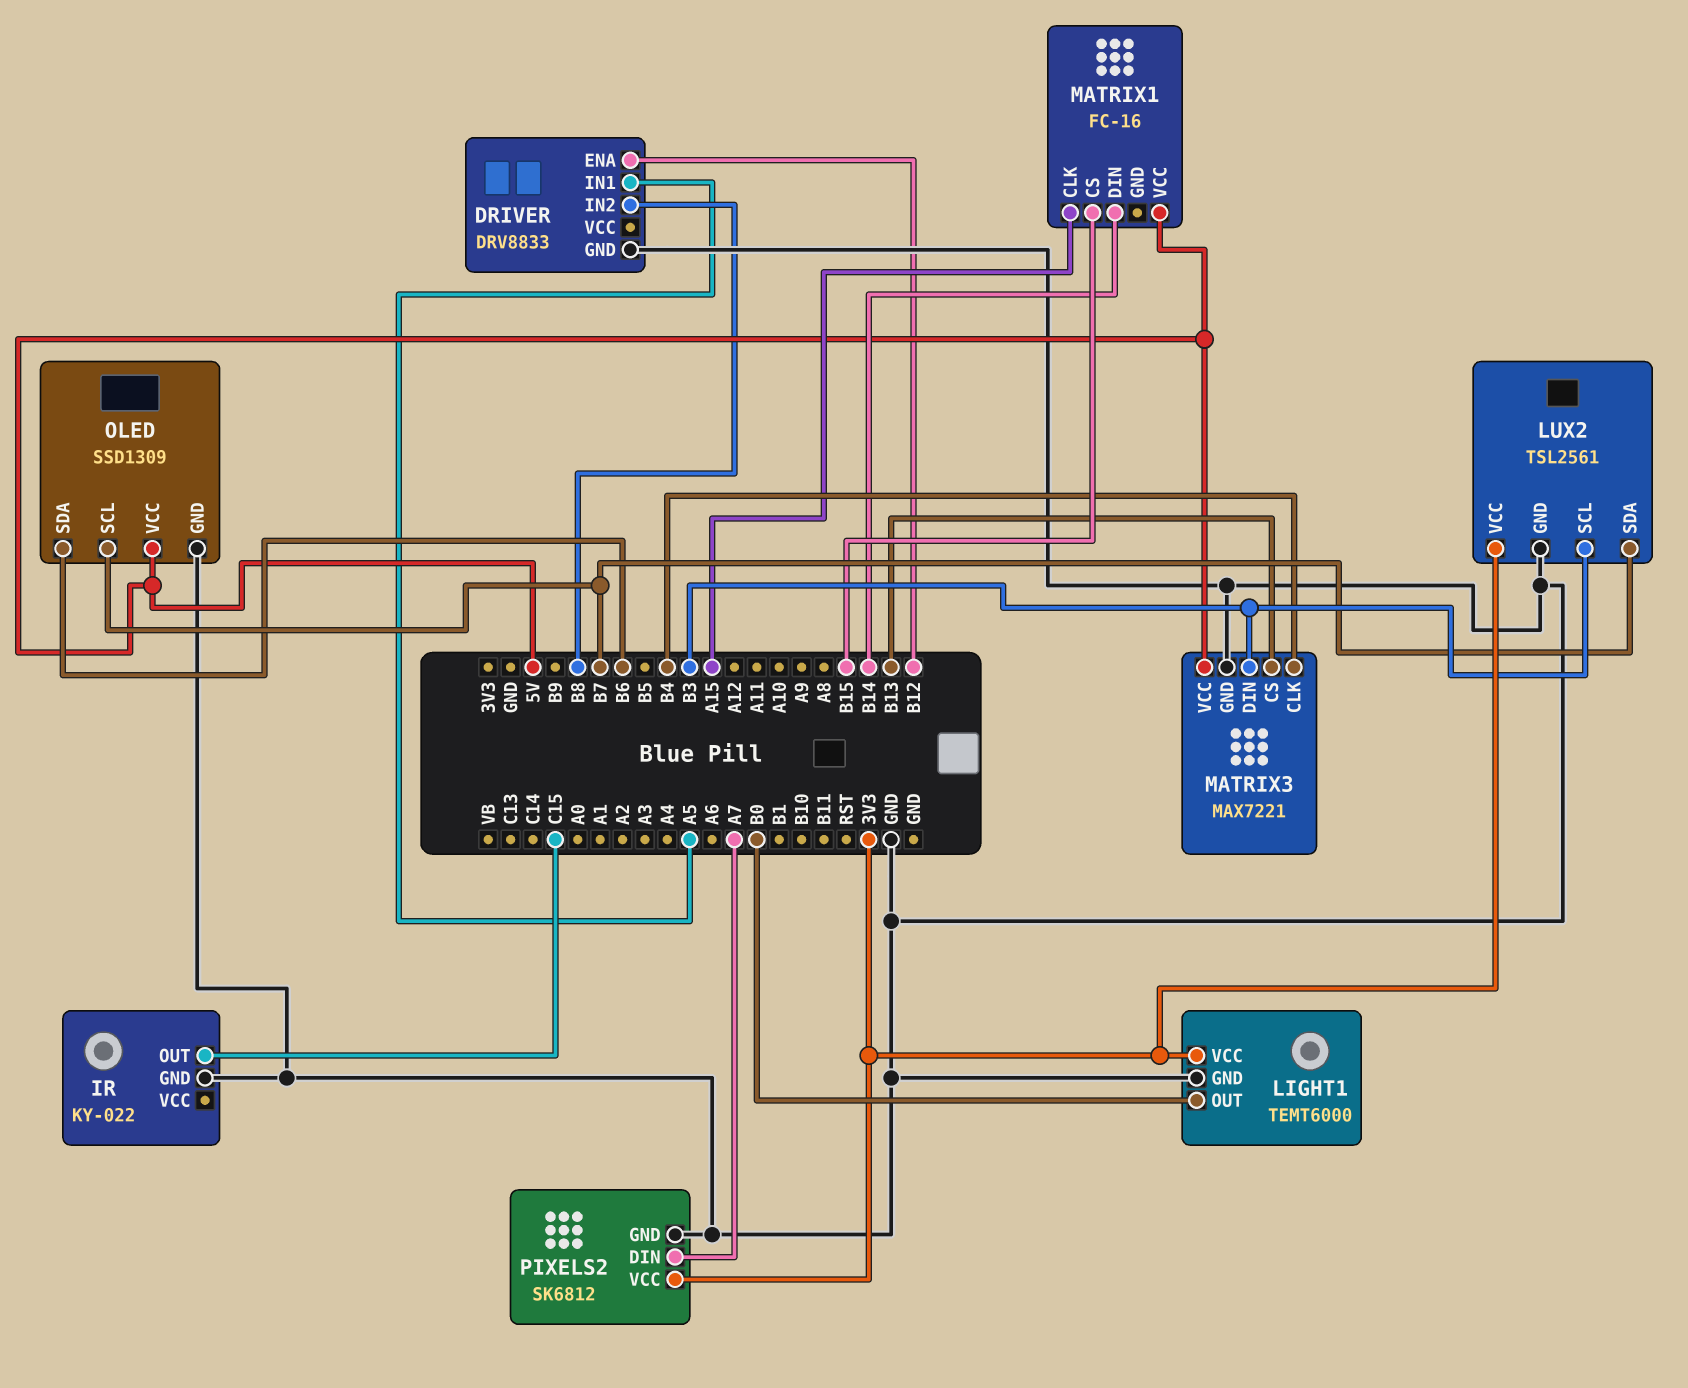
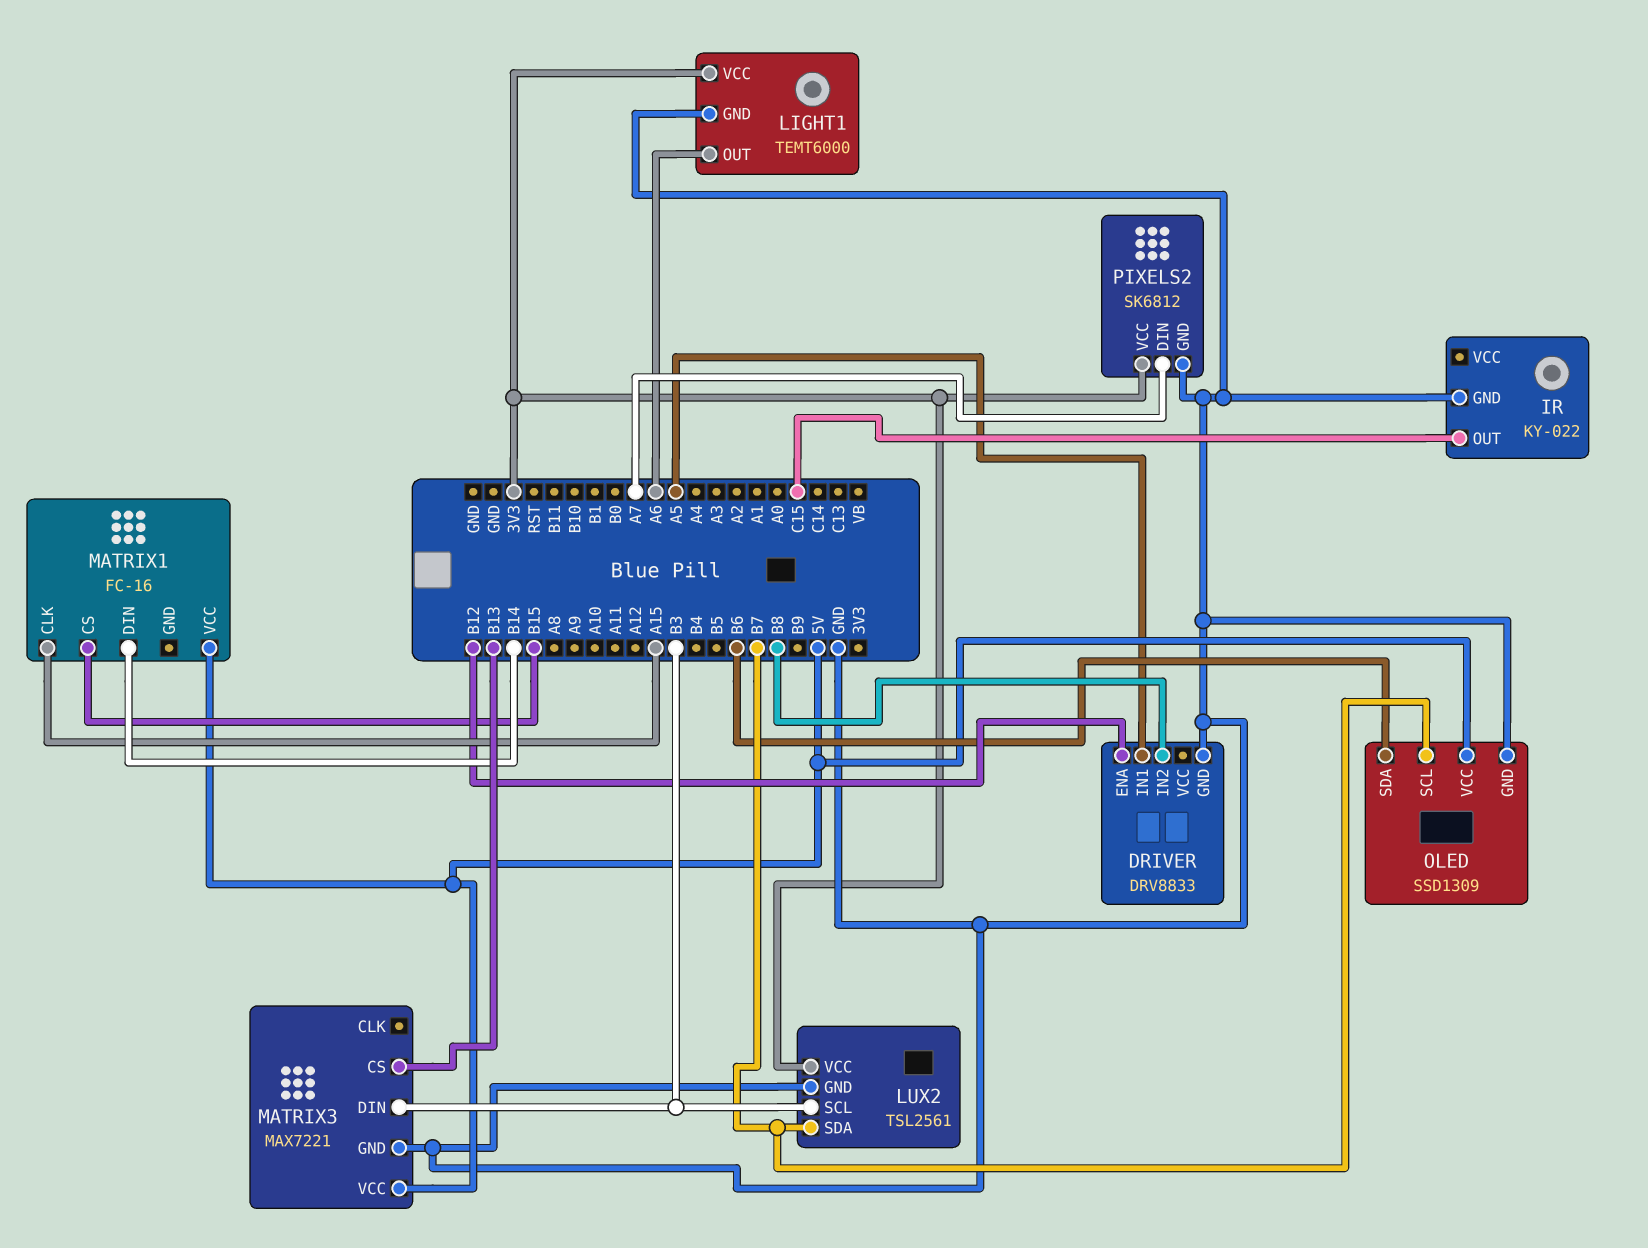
LIGHT1 pin OUT: B0 -> A6
MATRIX3 pin CLK: B4 -> none

